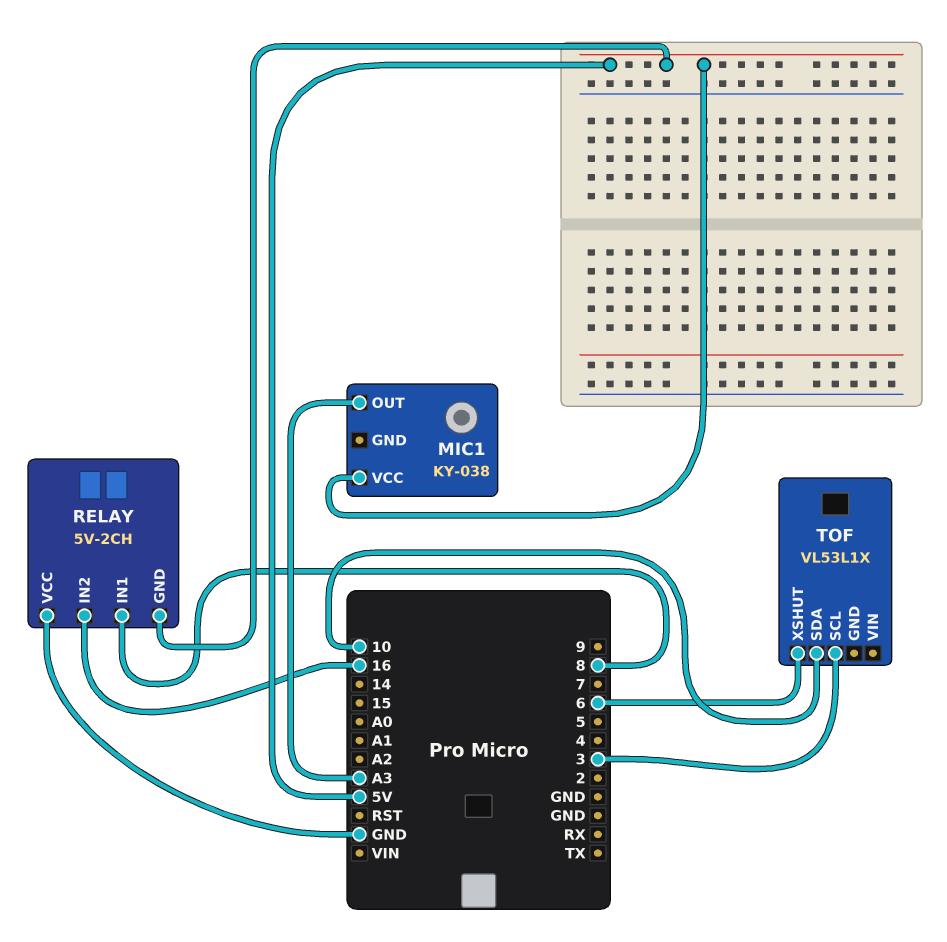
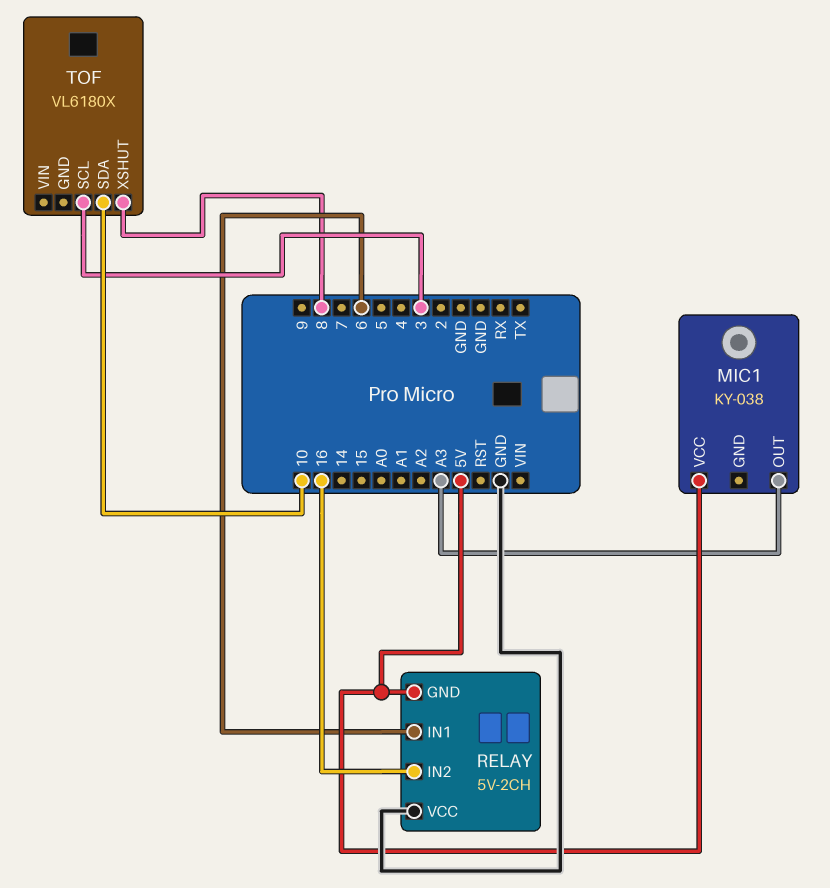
RELAY pin IN1: 8 -> 6
TOF: VL53L1X -> VL6180X
TOF pin XSHUT: 6 -> 8

